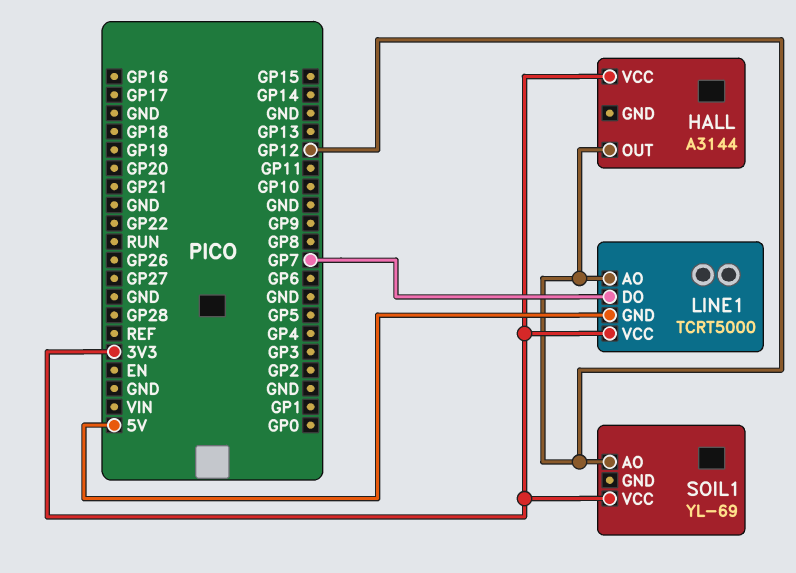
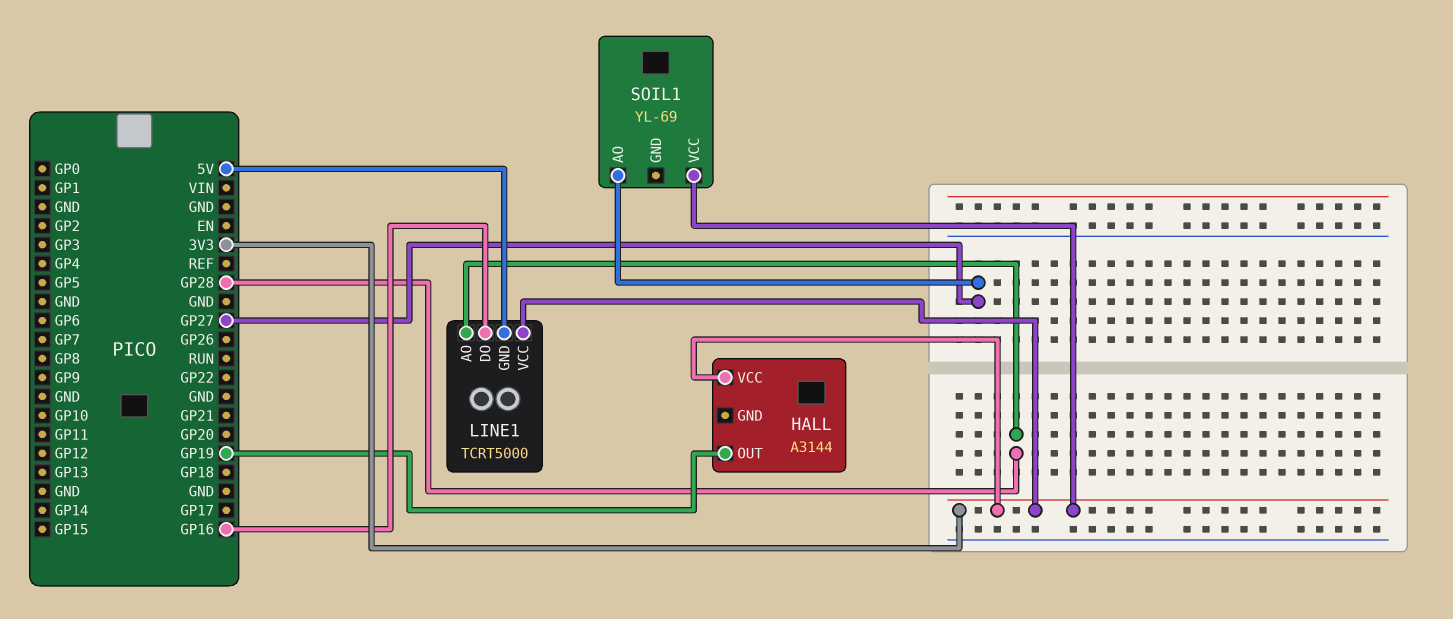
HALL pin OUT: GP12 -> GP19
LINE1 pin AO: GP12 -> GP28
LINE1 pin DO: GP7 -> GP16
SOIL1 pin AO: GP12 -> GP27

